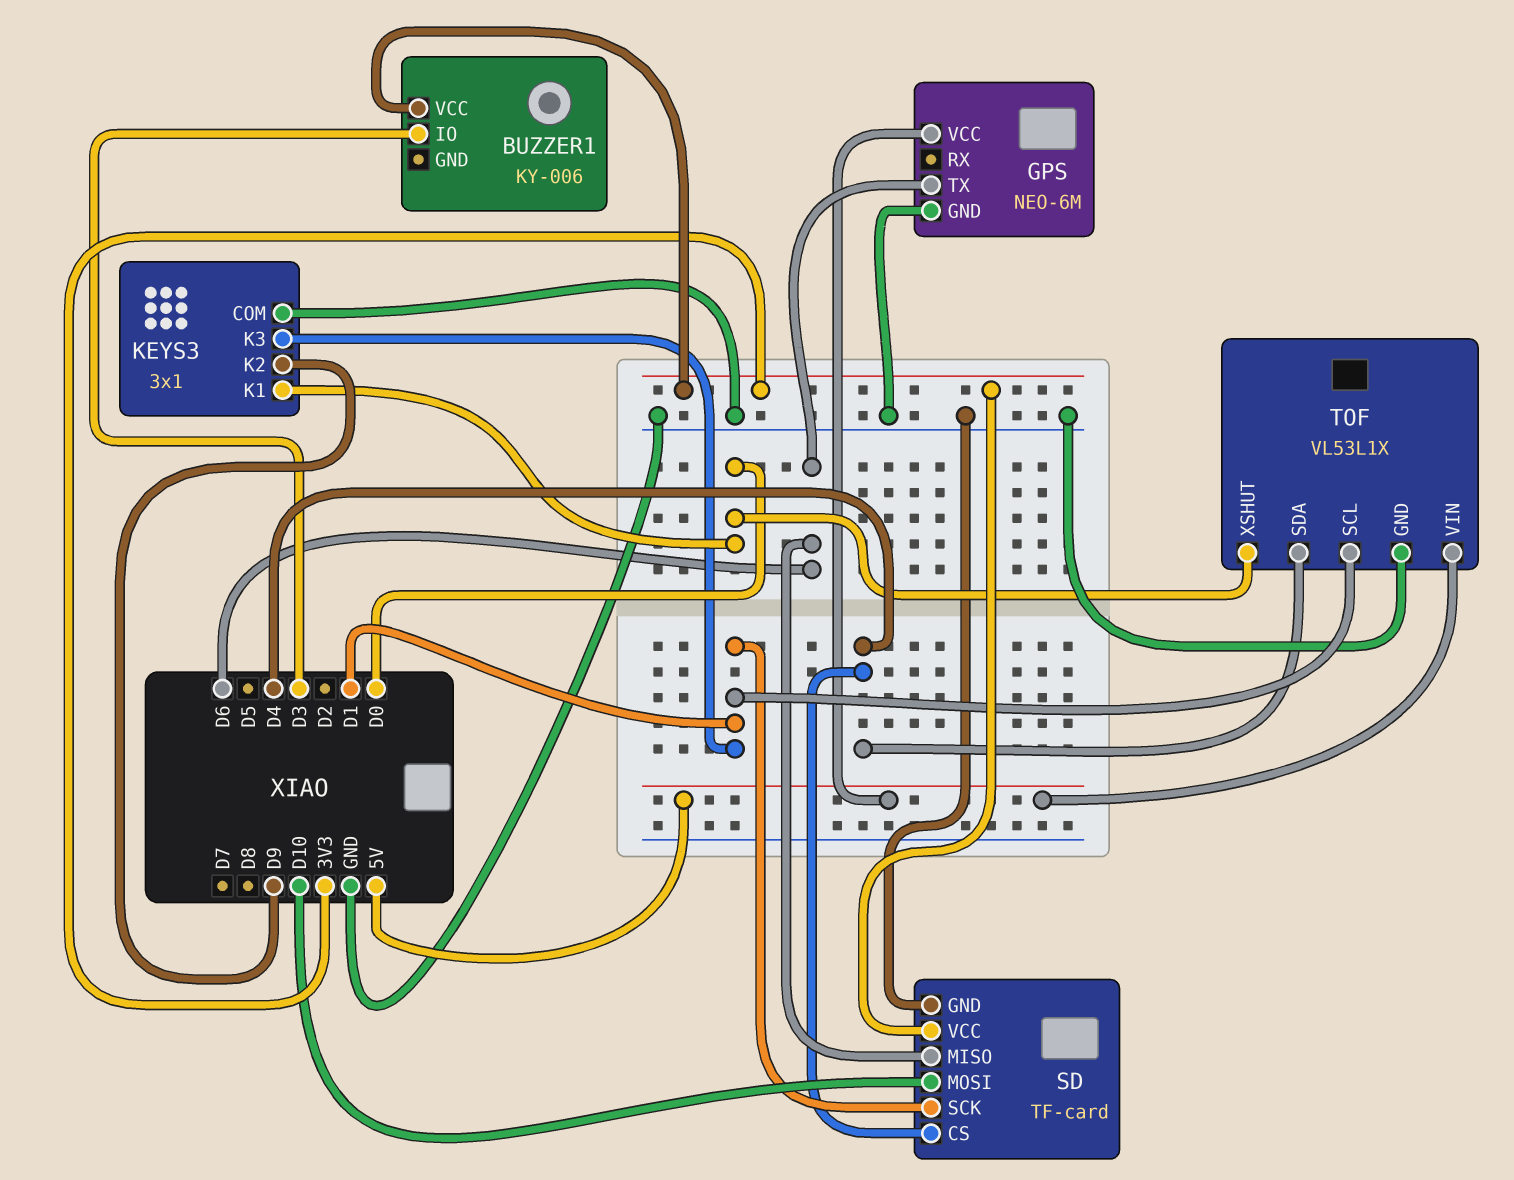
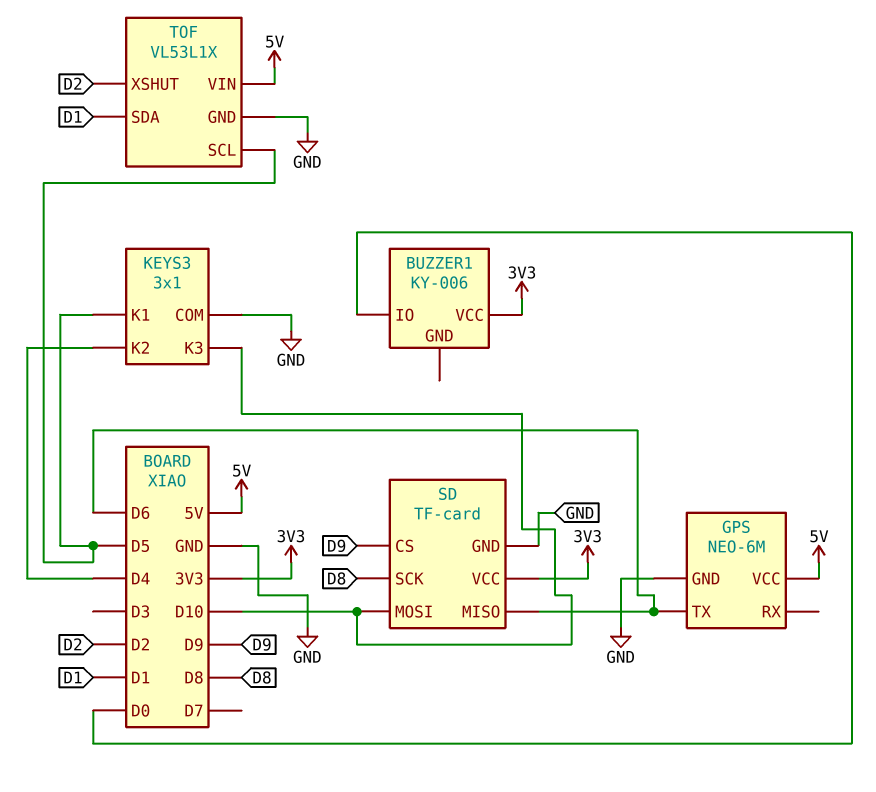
BUZZER1 pin IO: D3 -> D0
KEYS3 pin K1: D0 -> D5
KEYS3 pin K2: D9 -> D4
KEYS3 pin K3: D1 -> D10
SD pin CS: D4 -> D9
SD pin SCK: D1 -> D8
TOF pin SCL: D1 -> D5
TOF pin SDA: D4 -> D1
TOF pin XSHUT: D0 -> D2

